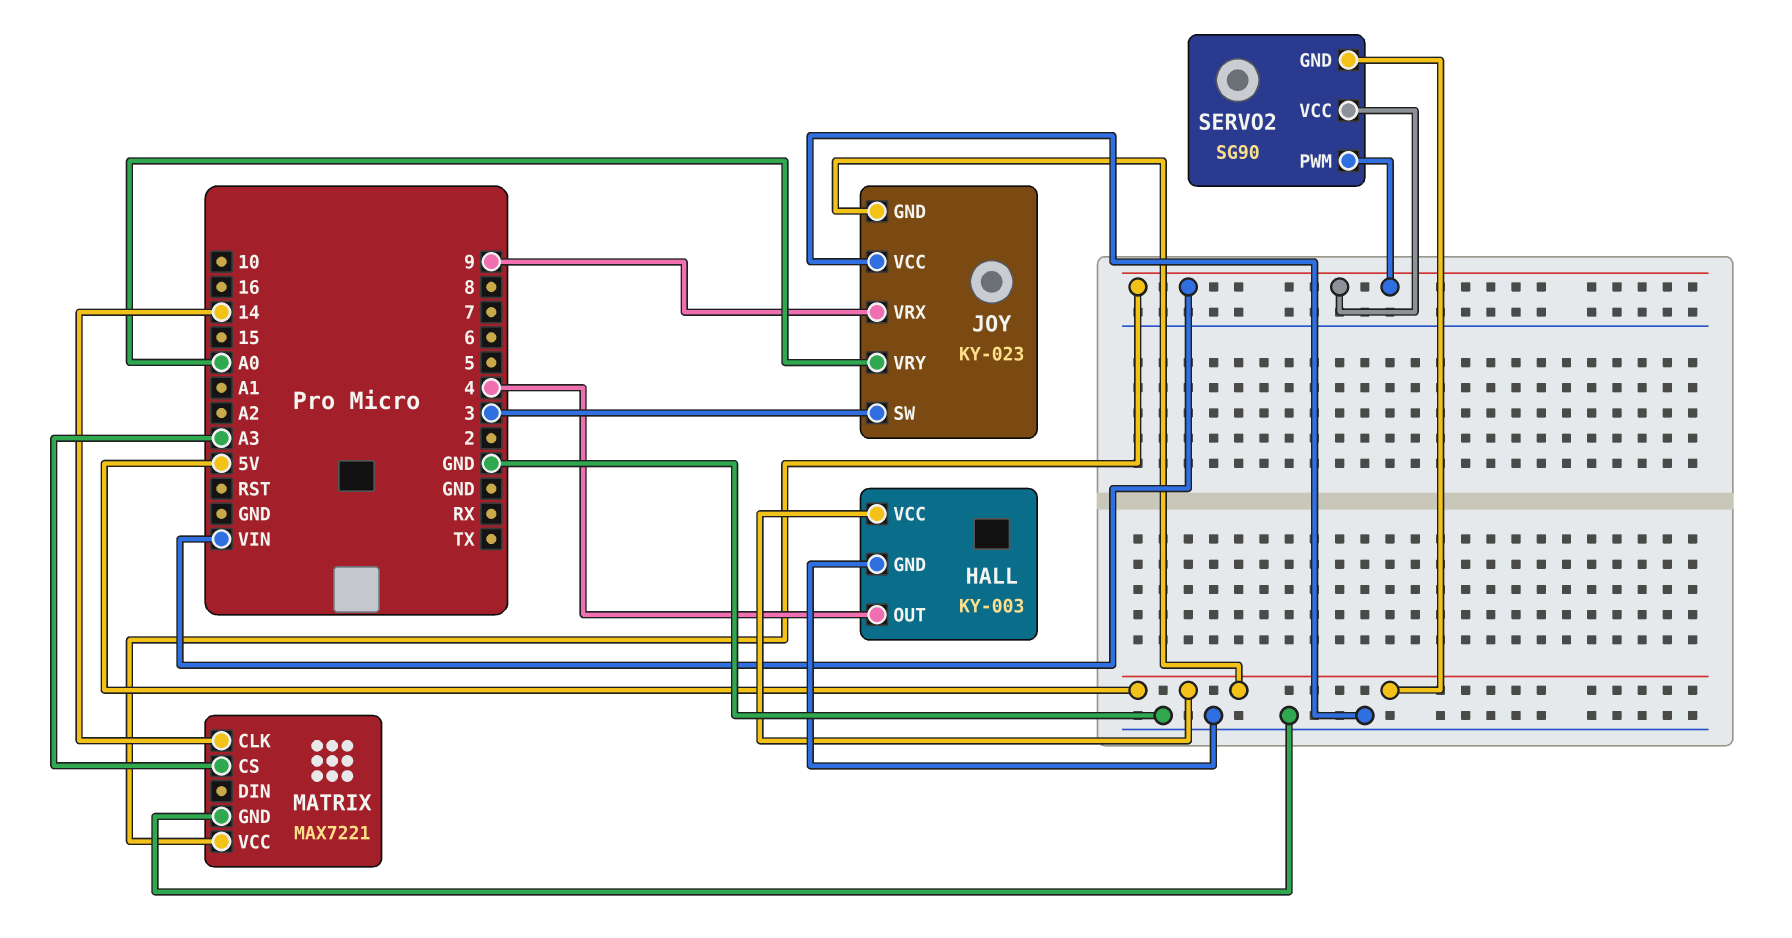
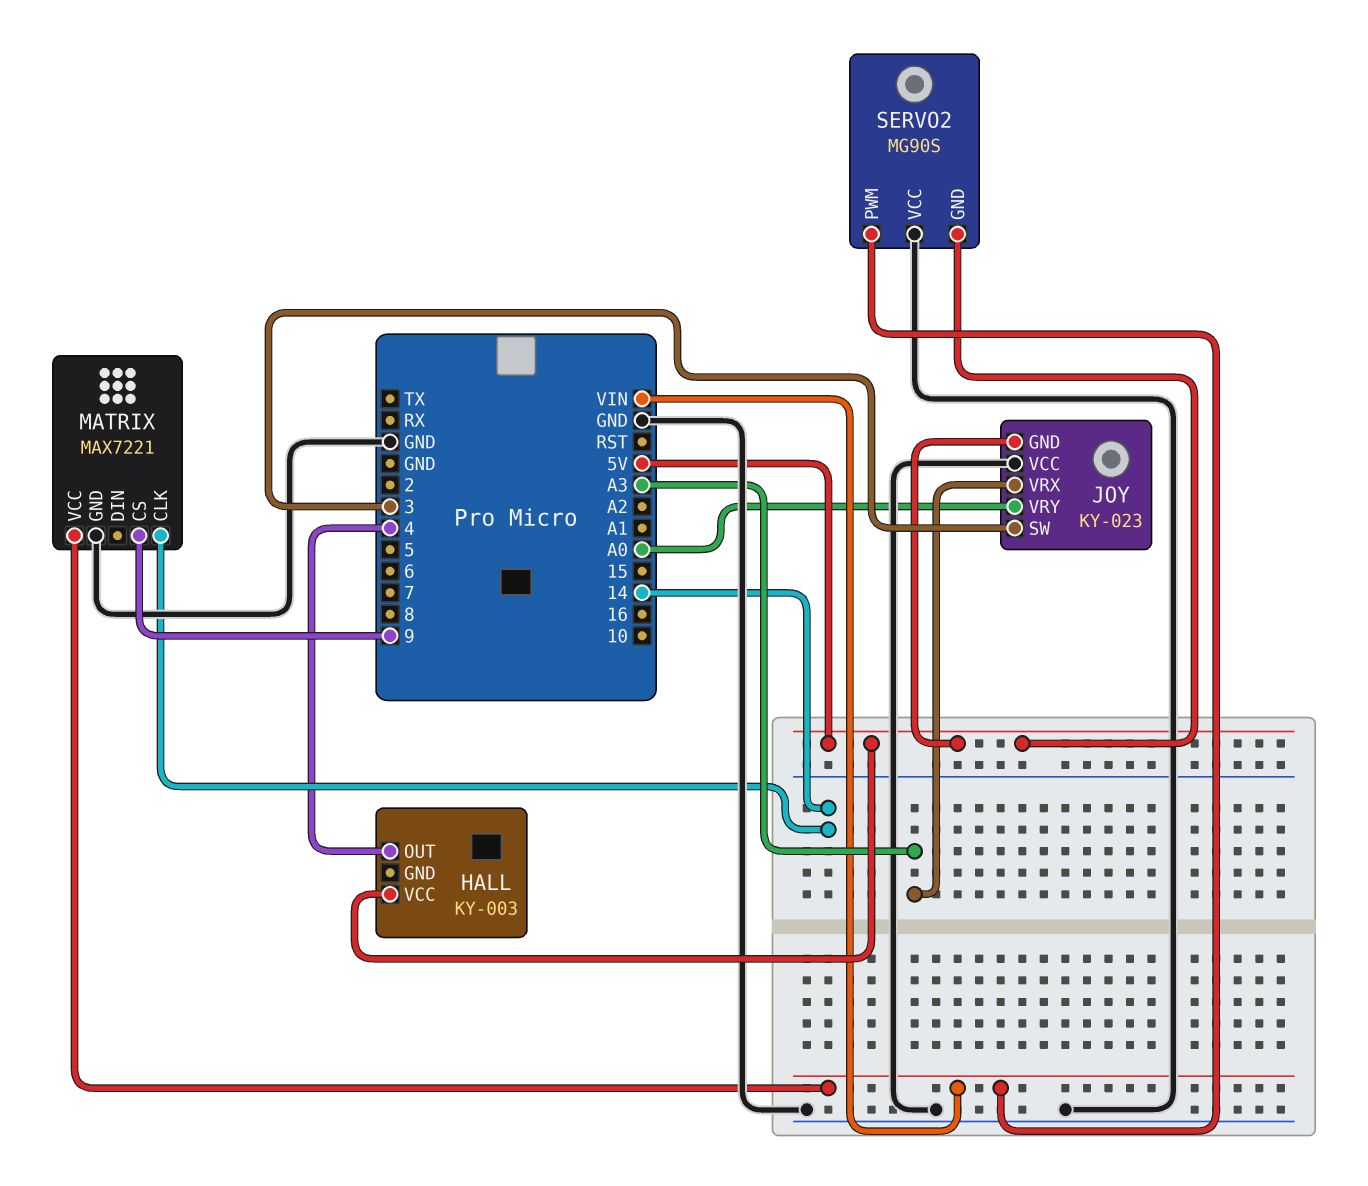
HALL pin GND: GND -> none
JOY pin VRX: 9 -> A3
MATRIX pin CS: A3 -> 9
SERVO2: SG90 -> MG90S
SERVO2 pin VCC: VIN -> GND

